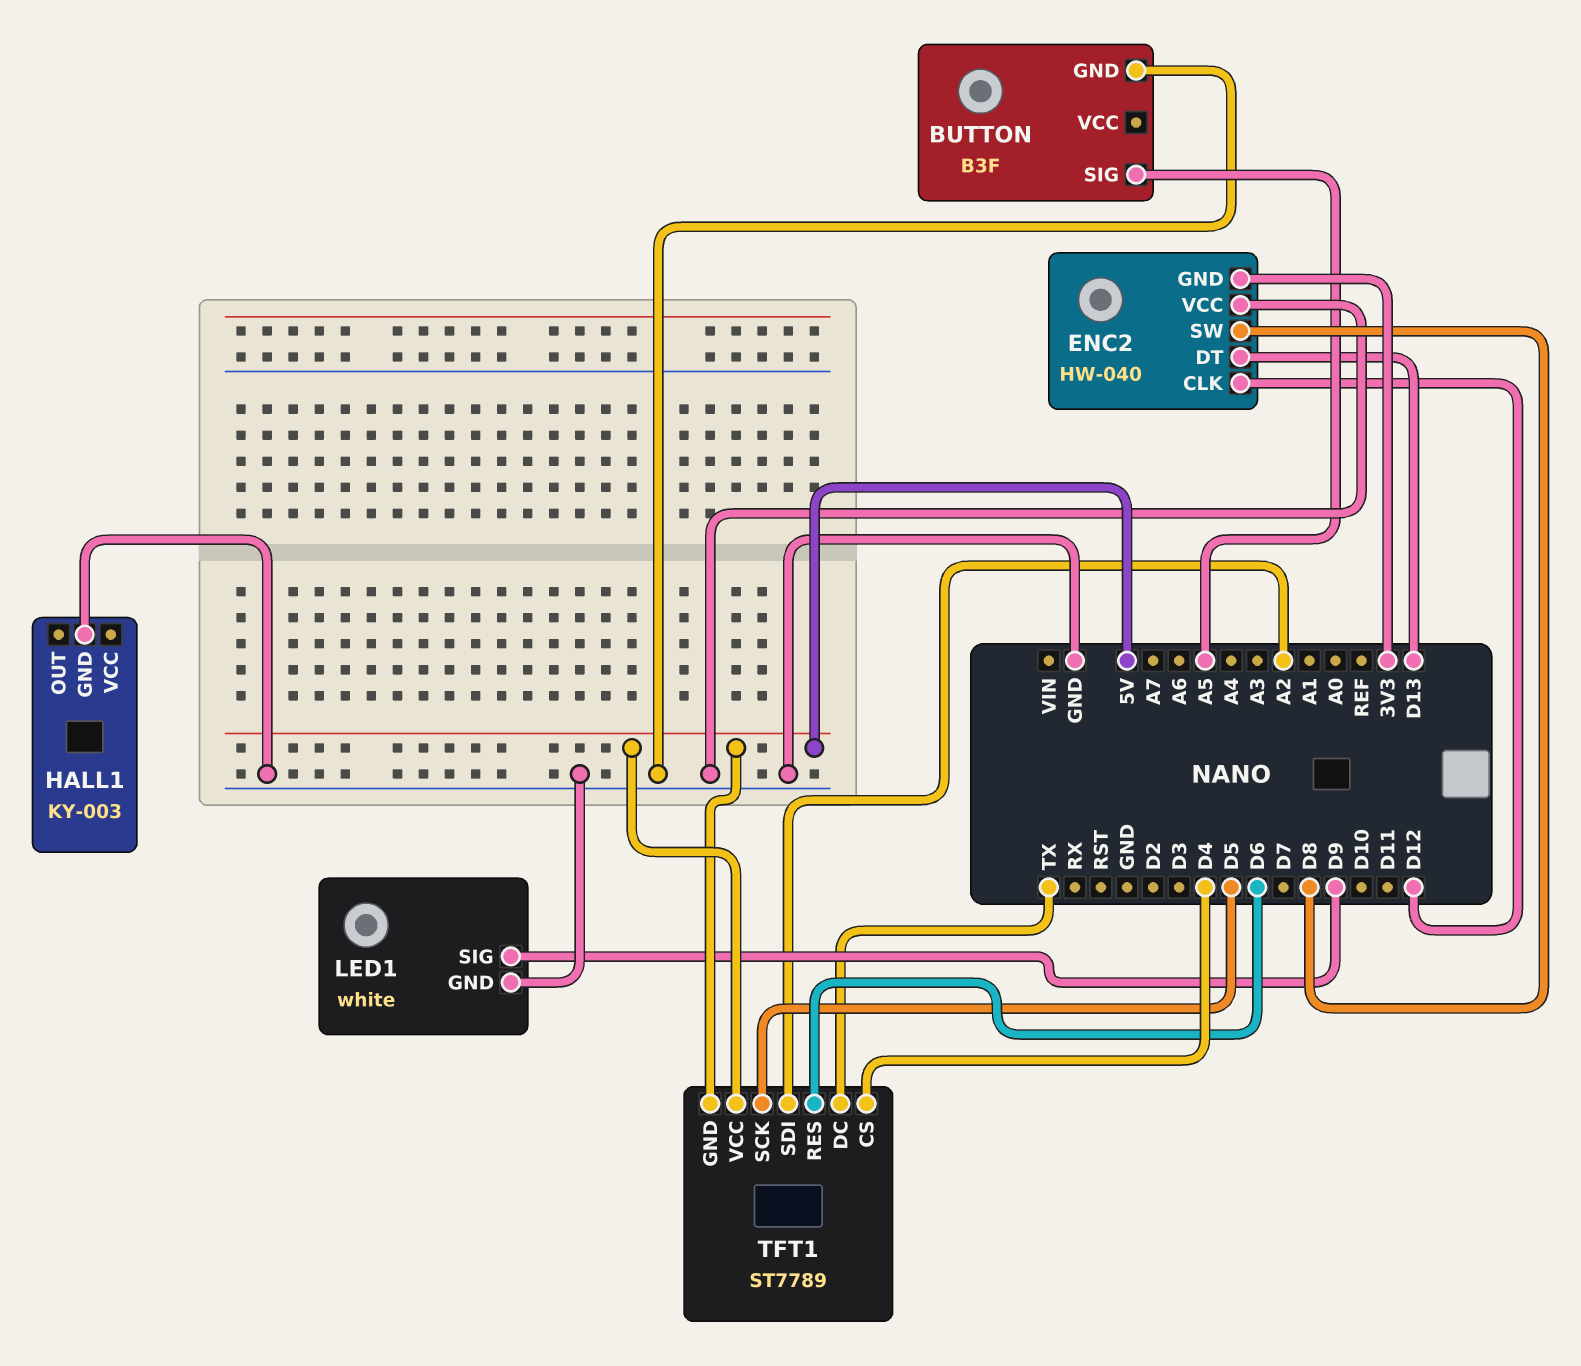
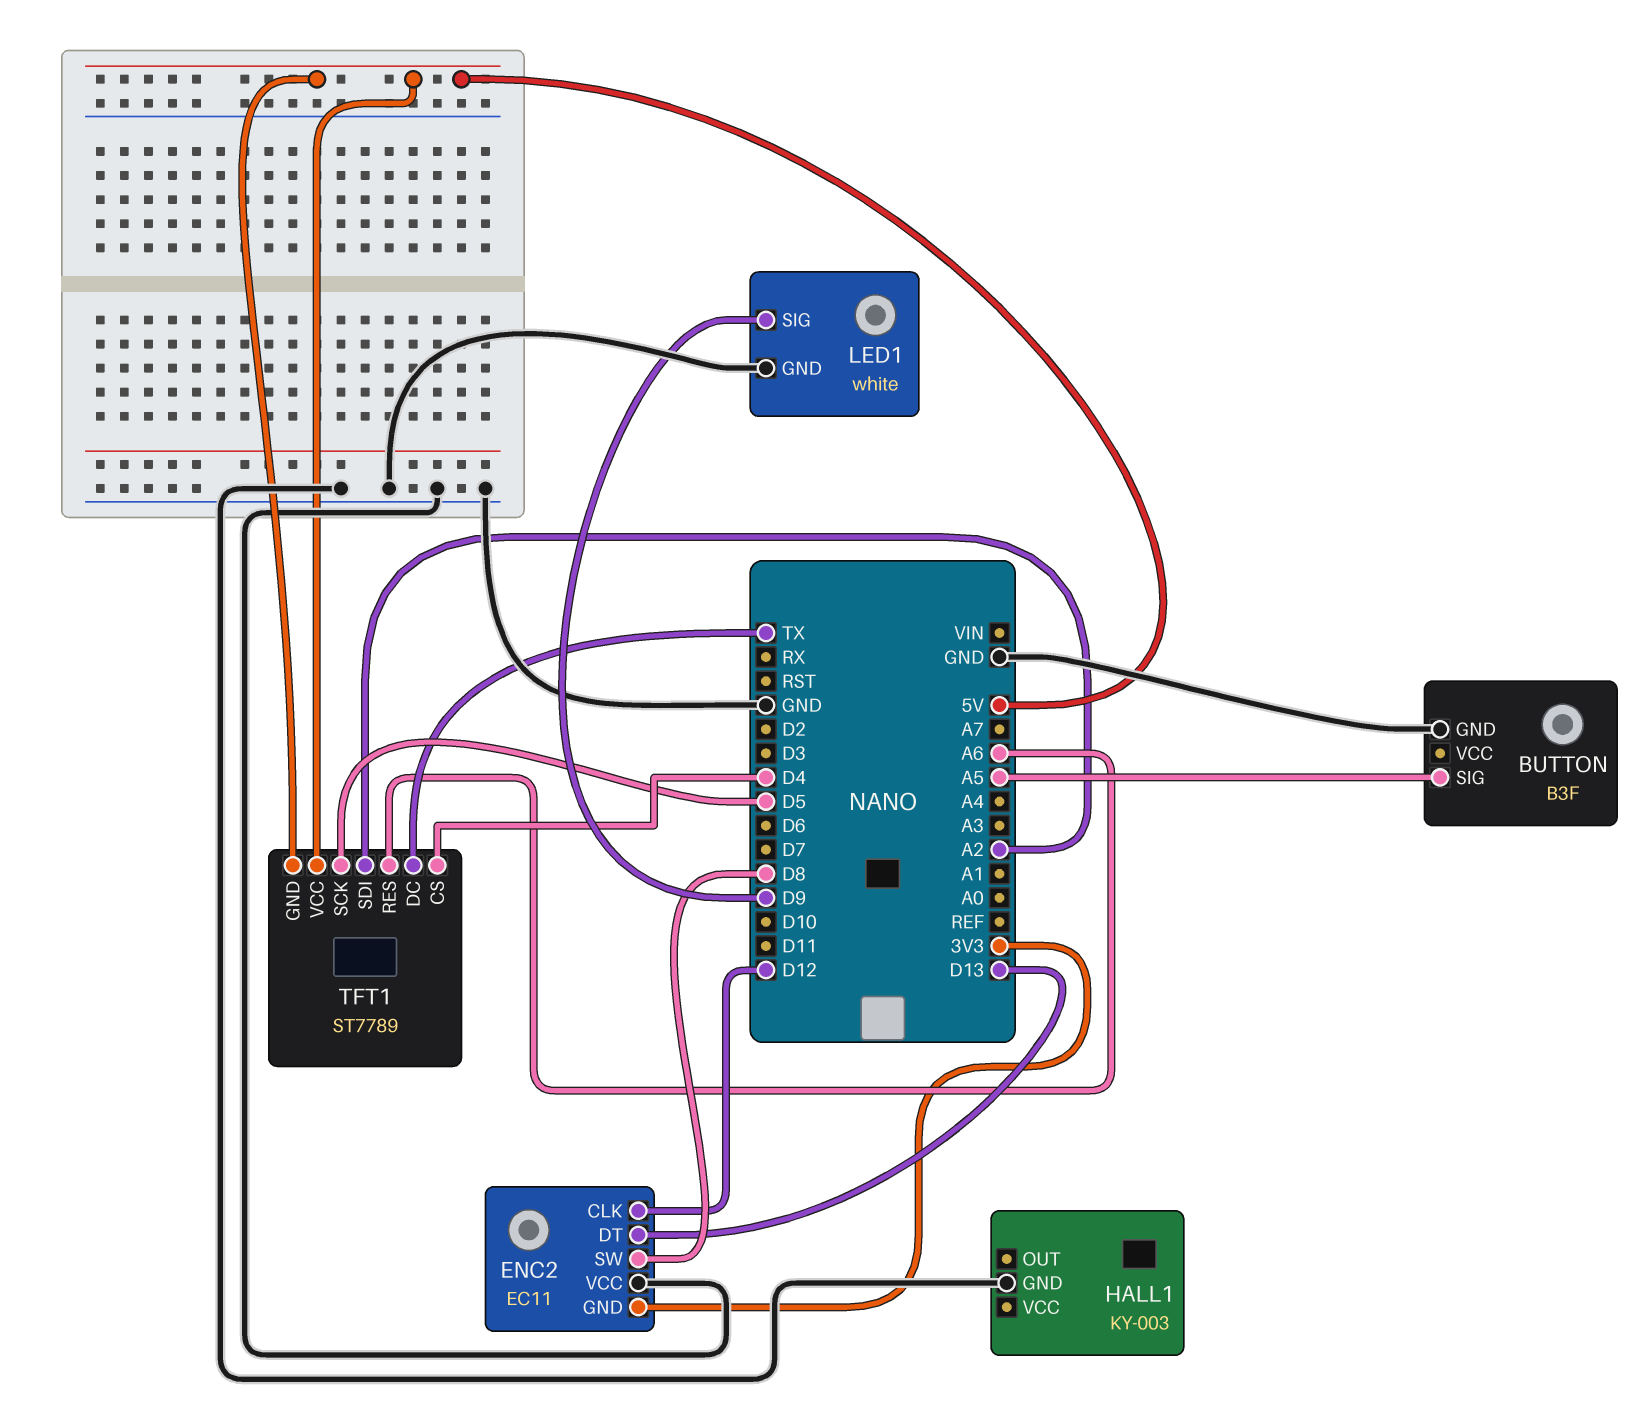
ENC2: HW-040 -> EC11
TFT1 pin RES: D6 -> A6

